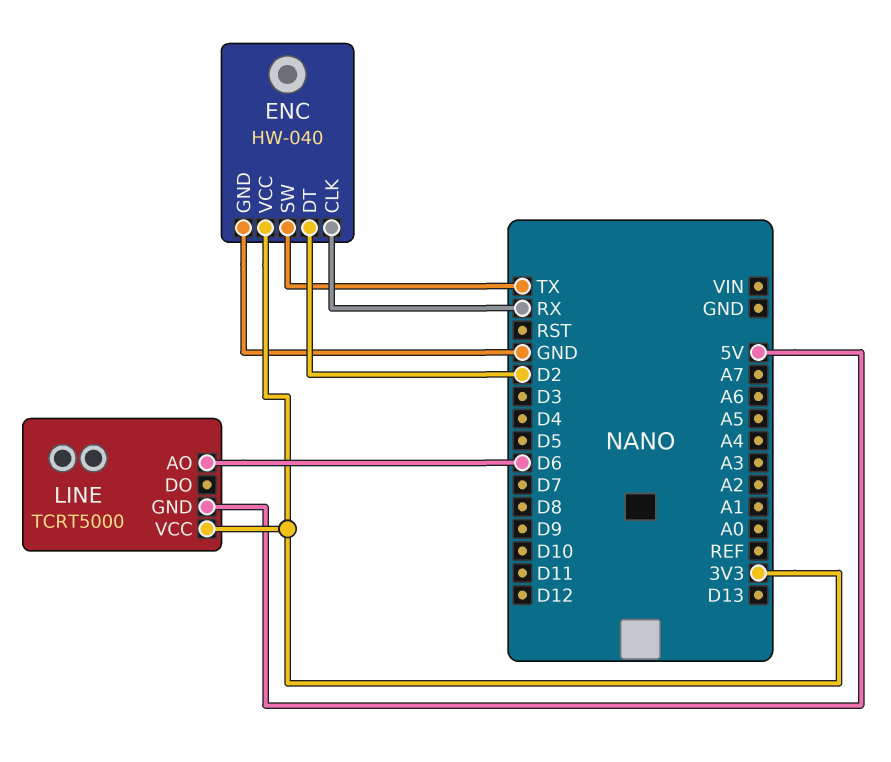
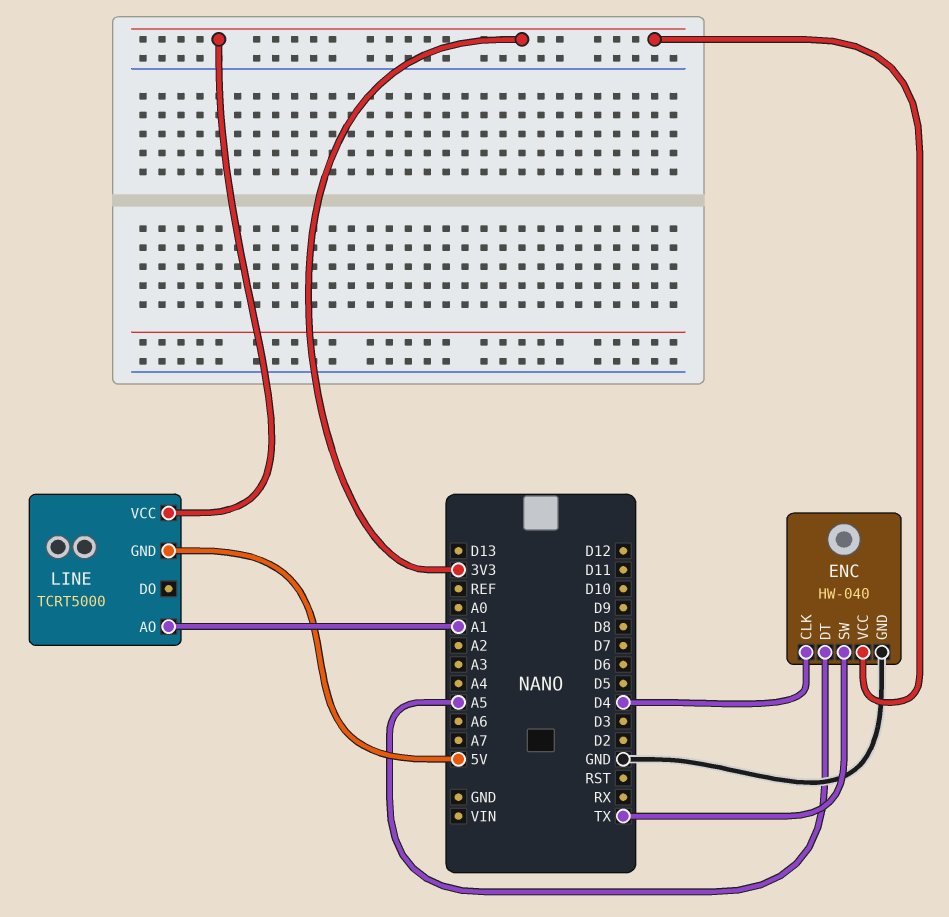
ENC pin CLK: RX -> D4
ENC pin DT: D2 -> A5
LINE pin AO: D6 -> A1

